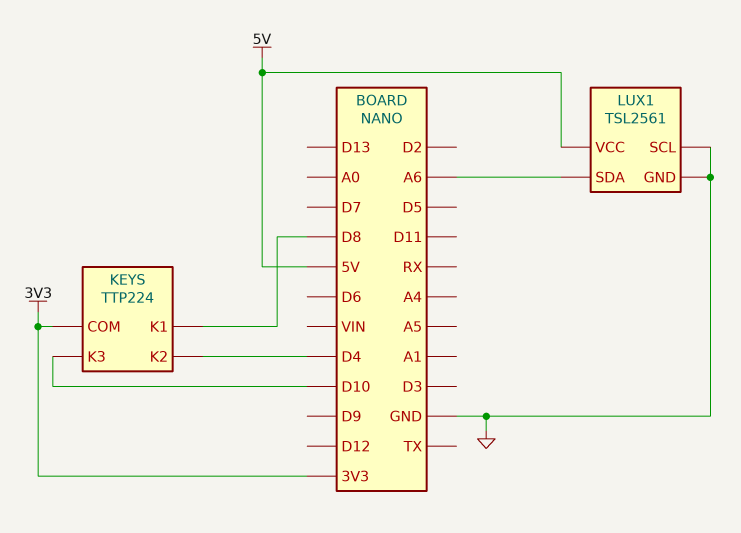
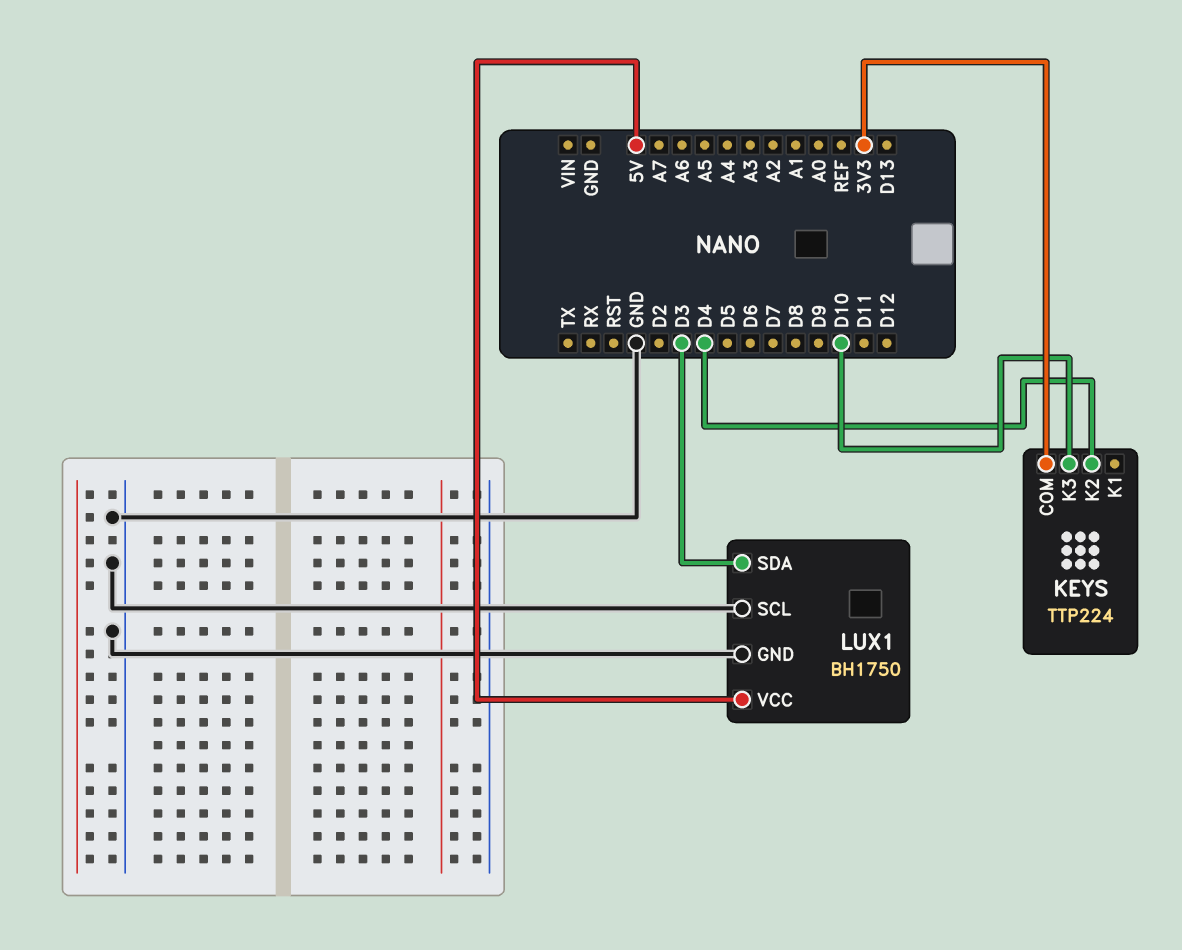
KEYS pin K1: D8 -> none
LUX1: TSL2561 -> BH1750
LUX1 pin SDA: A6 -> D3

